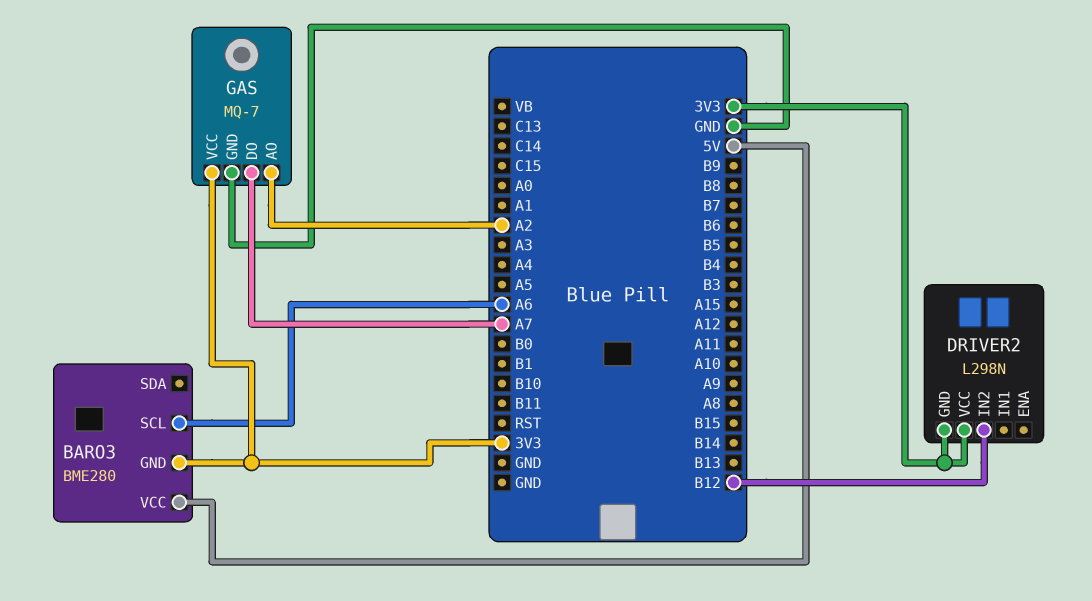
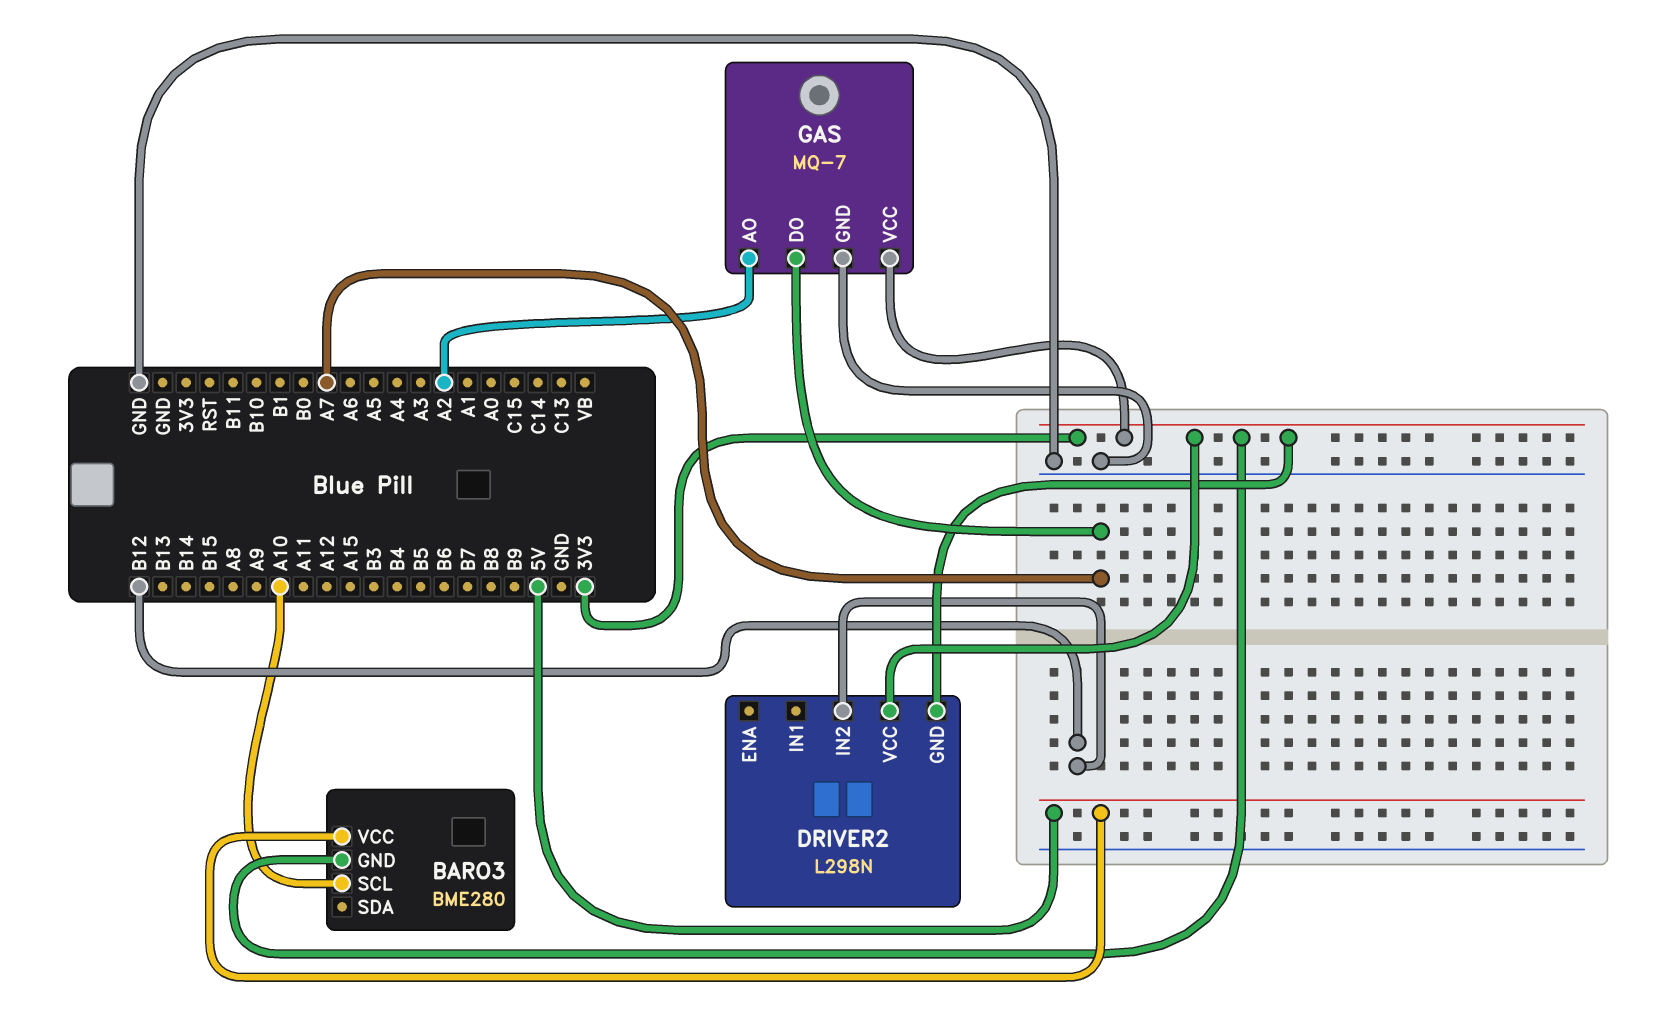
BARO3 pin SCL: A6 -> A10

